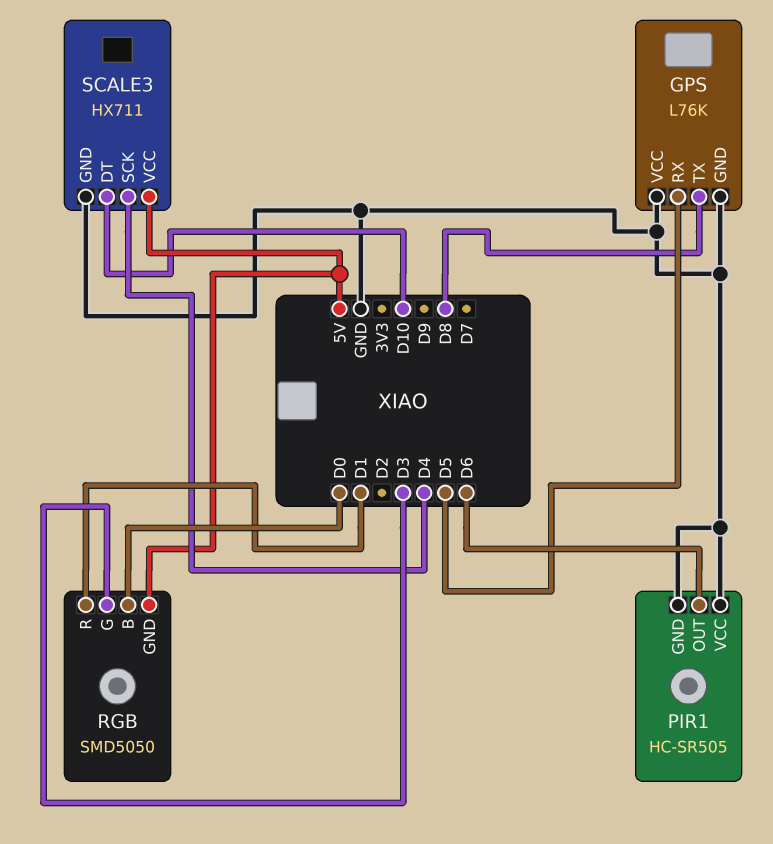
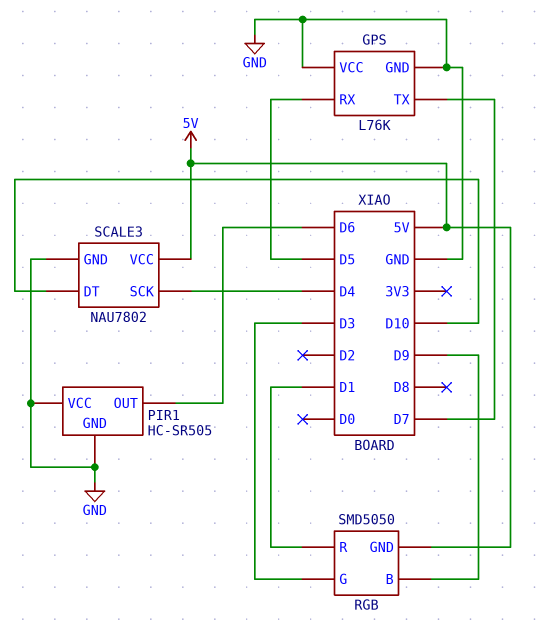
GPS pin TX: D8 -> D7
RGB pin B: D0 -> D9
SCALE3: HX711 -> NAU7802

